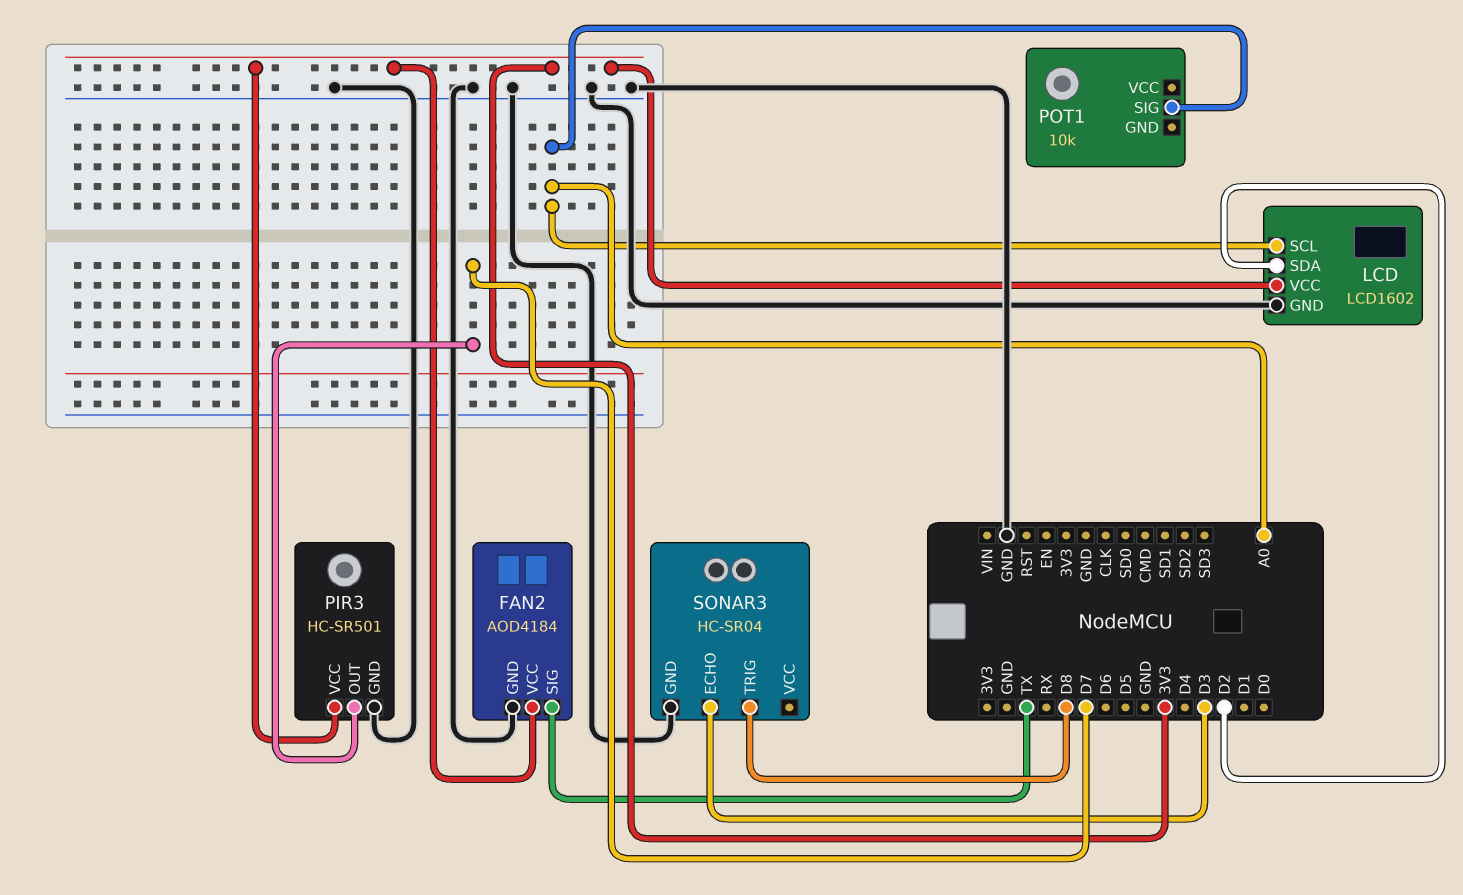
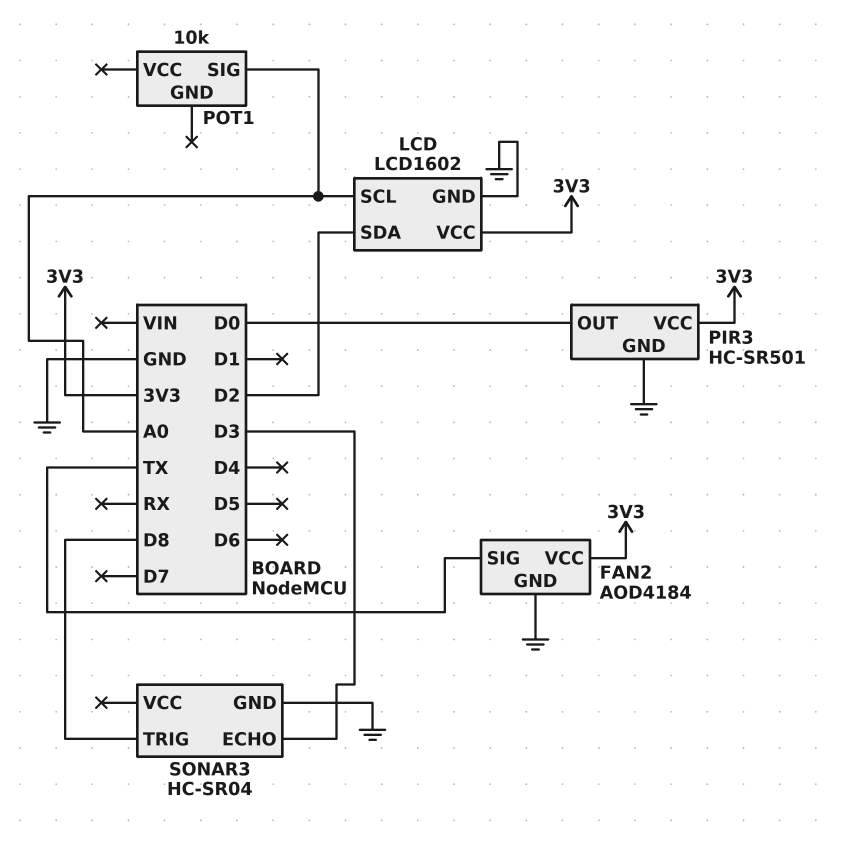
PIR3 pin OUT: D7 -> D0

